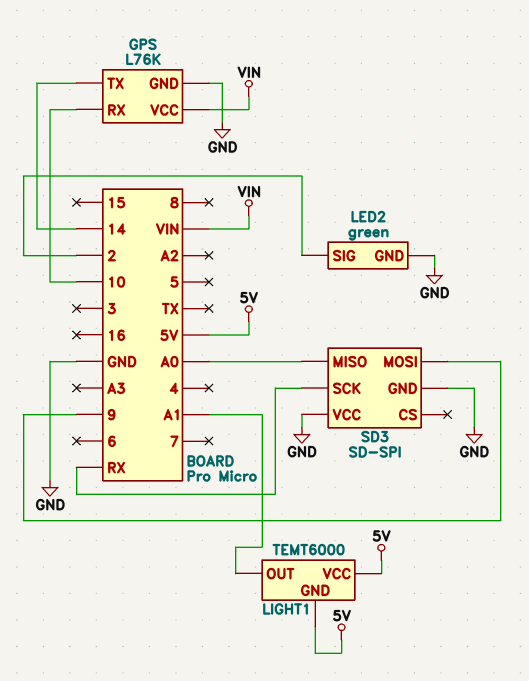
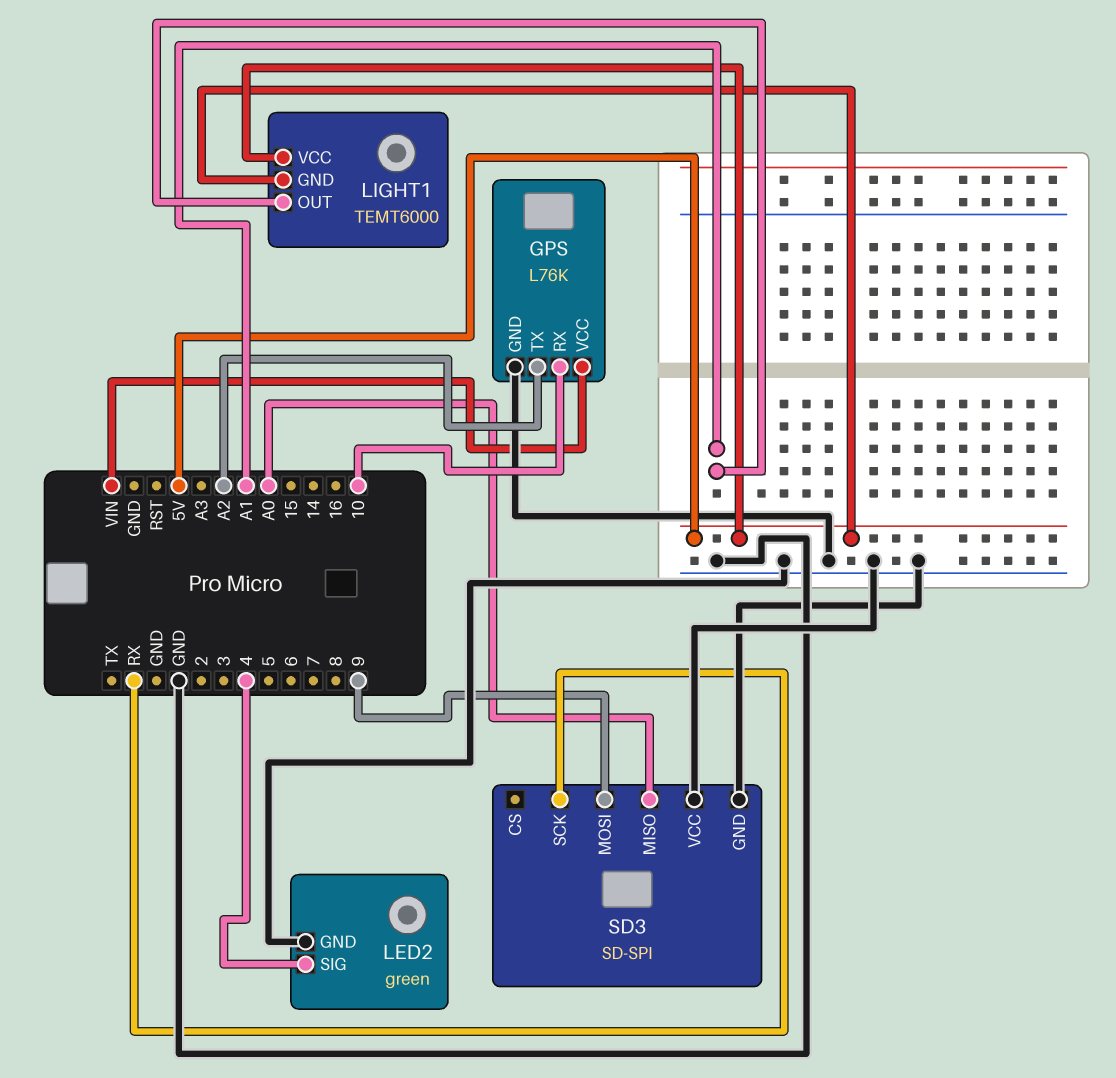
GPS pin TX: 14 -> A2
LED2 pin SIG: 2 -> 4

